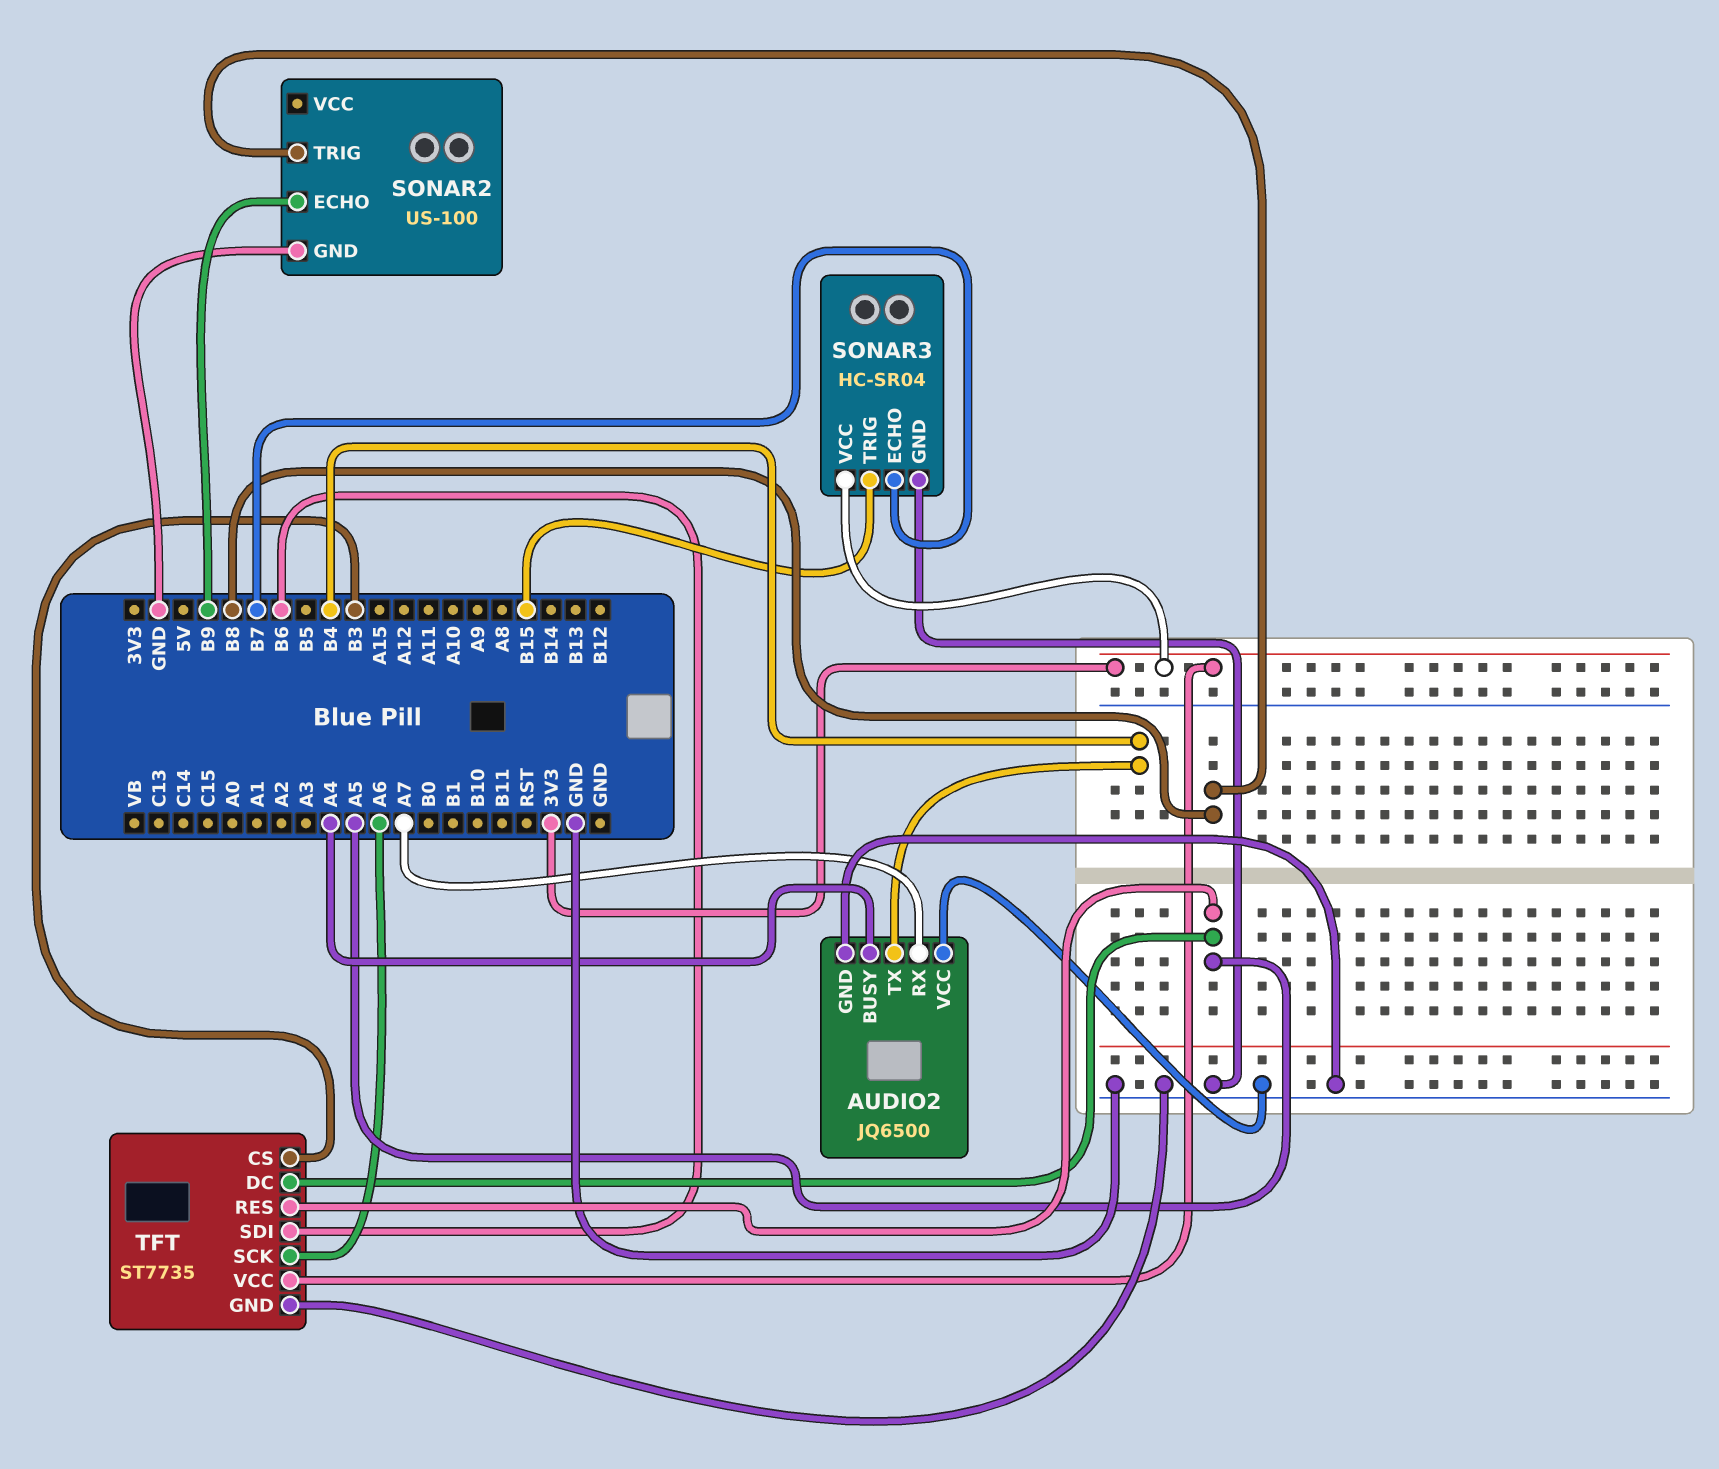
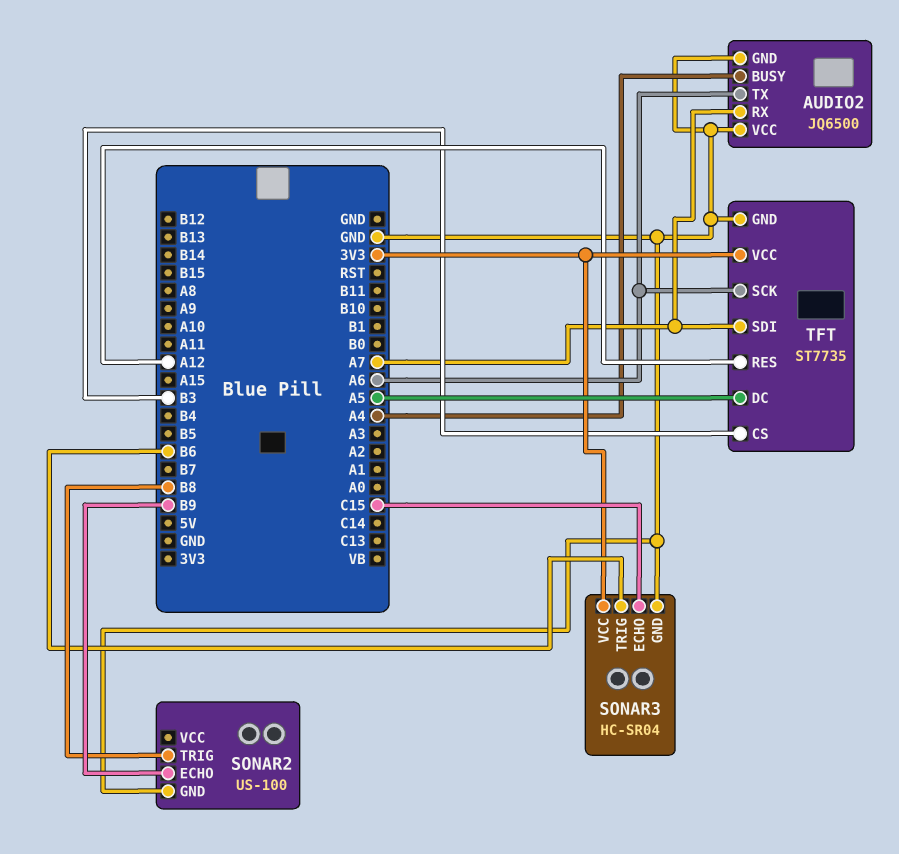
AUDIO2 pin TX: B4 -> A6
SONAR3 pin ECHO: B7 -> C15
SONAR3 pin TRIG: B15 -> B6
TFT pin RES: A5 -> A12
TFT pin SDI: B6 -> A7

